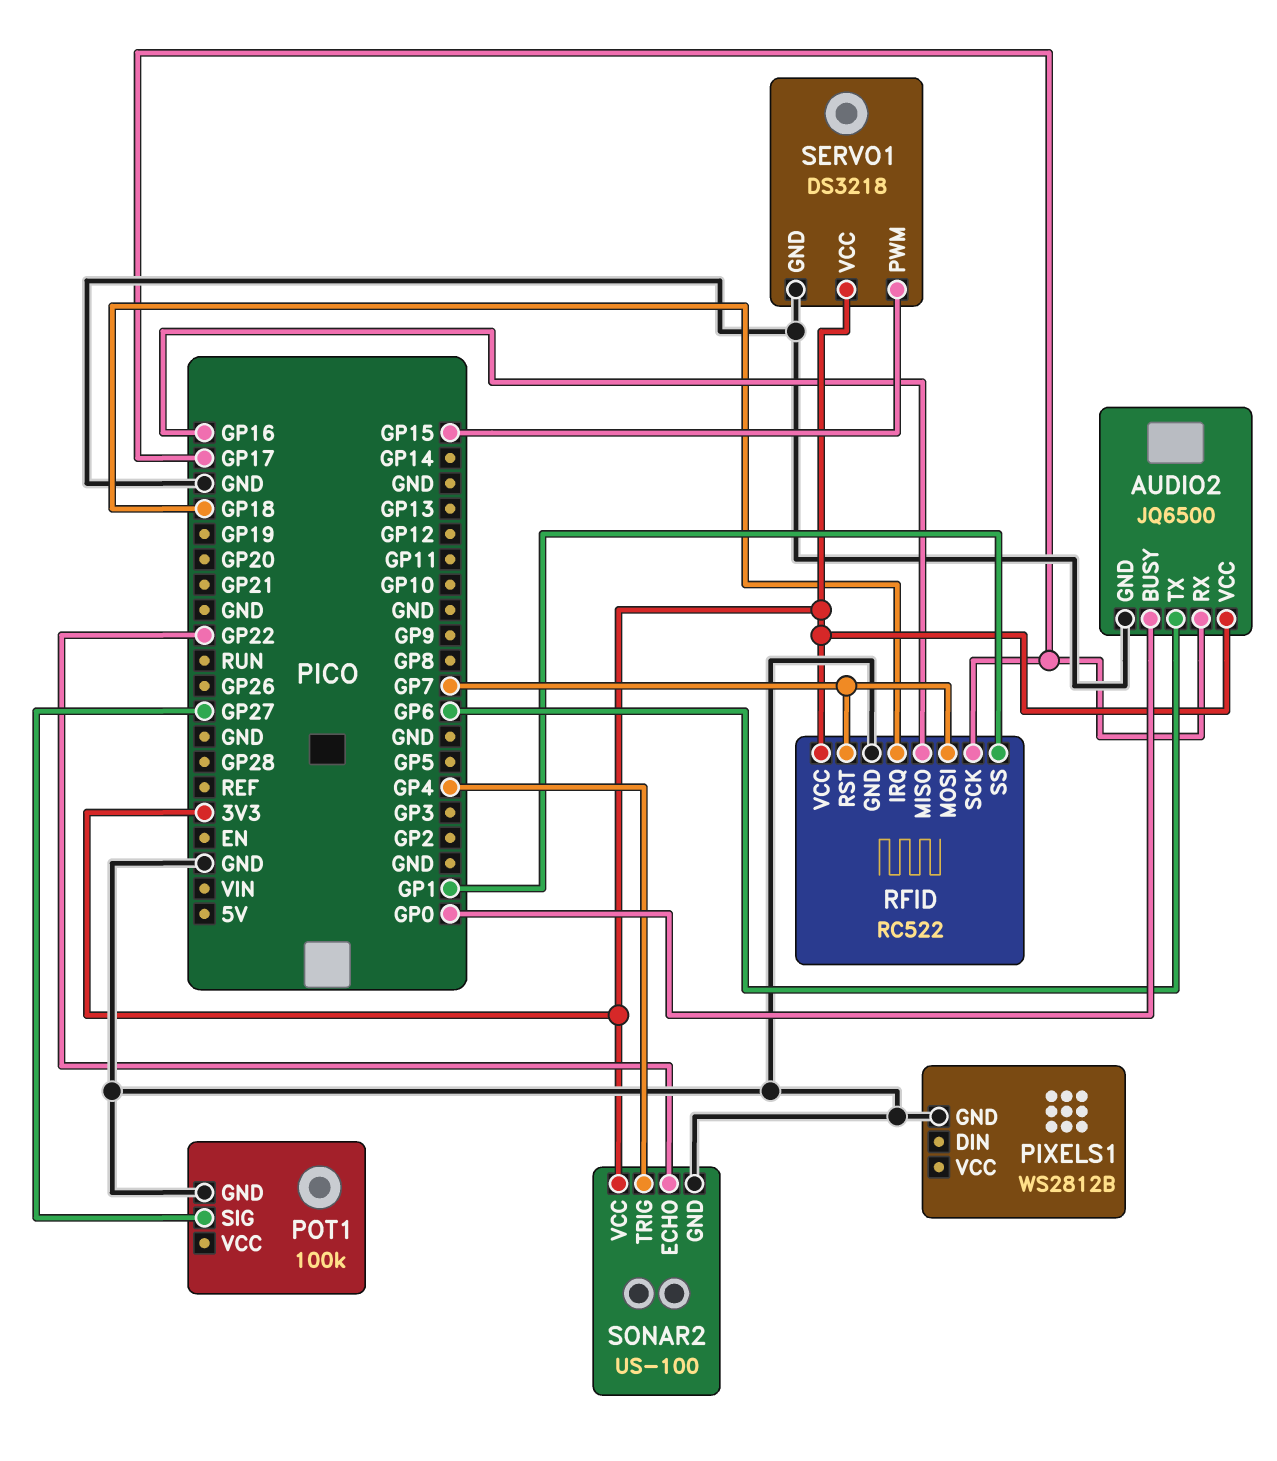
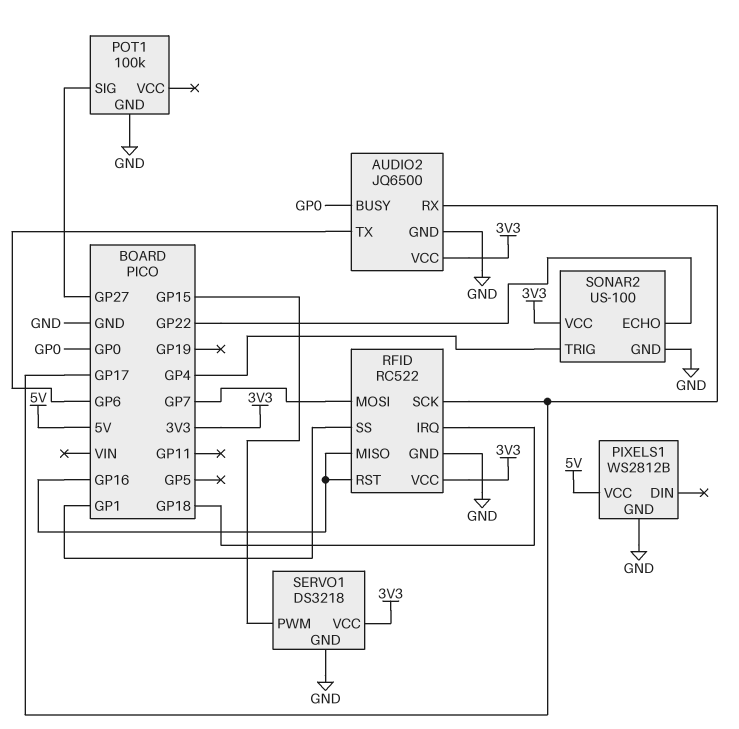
PIXELS1 pin VCC: none -> 5V
RFID pin RST: GP7 -> GP16

